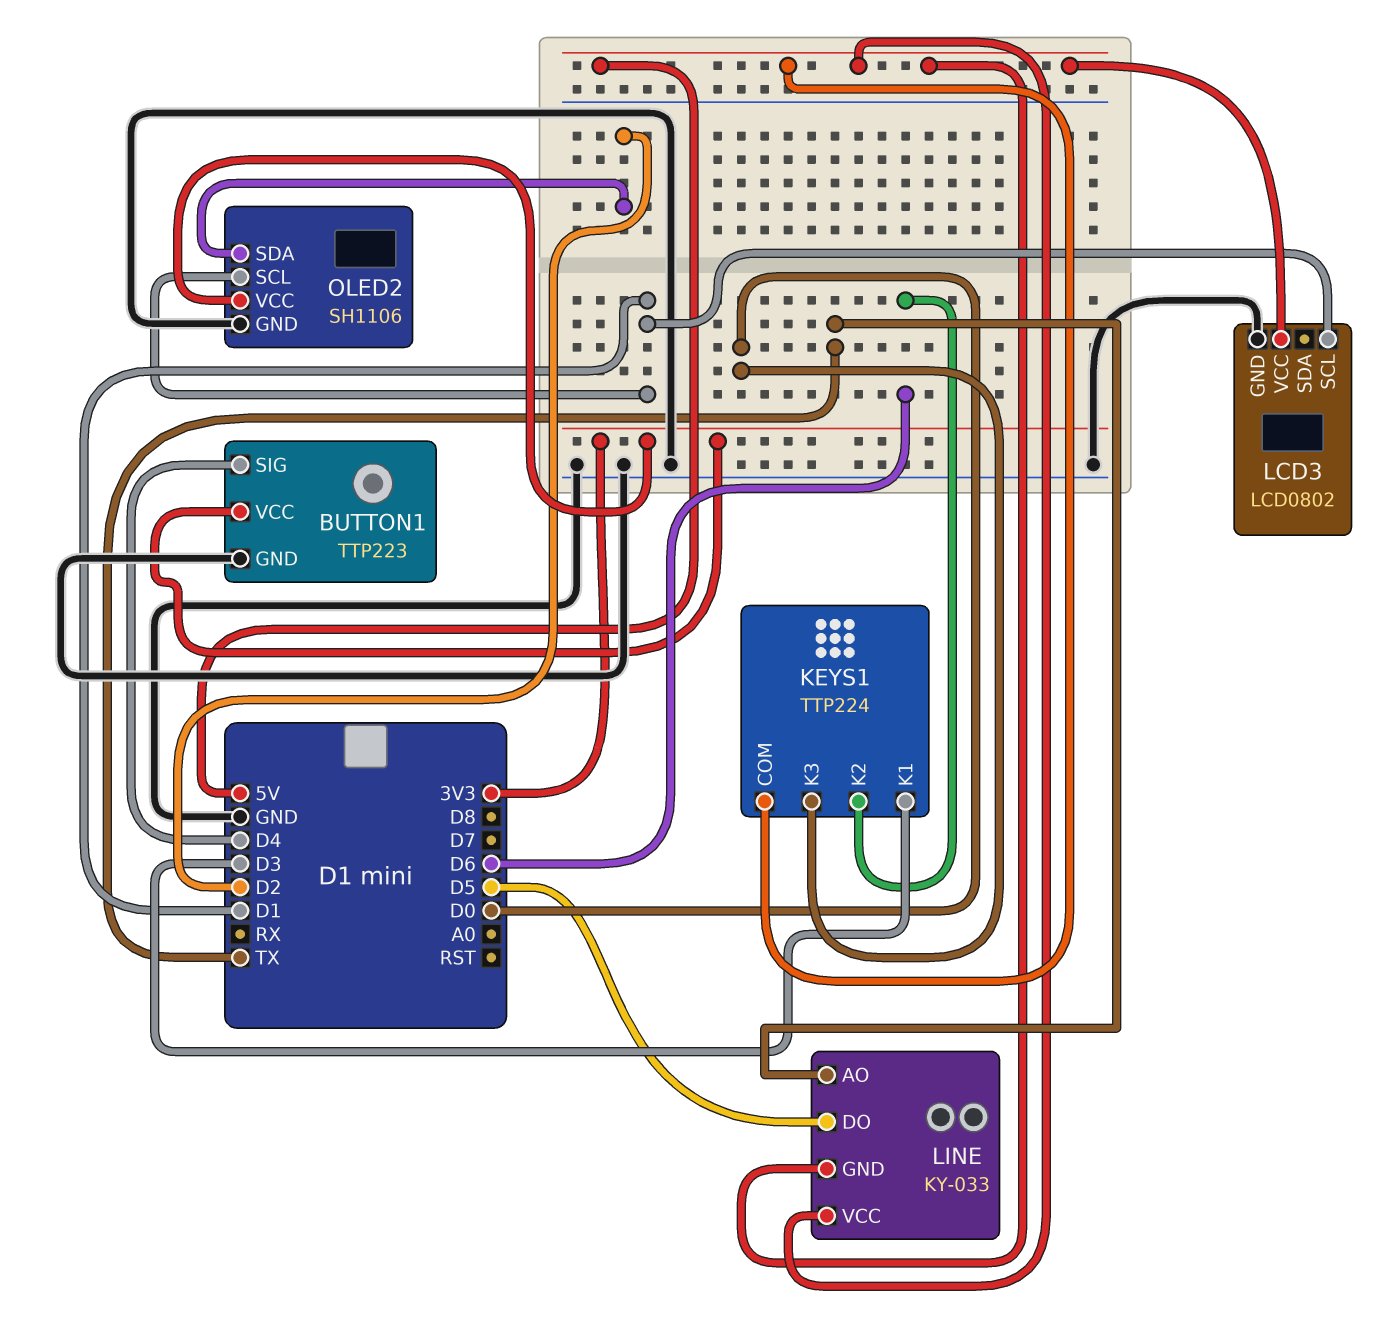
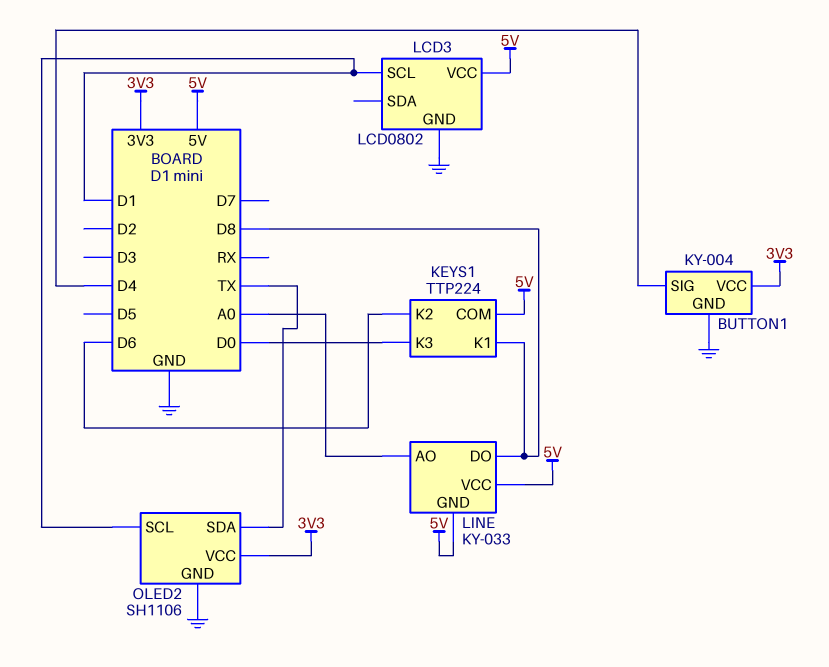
BUTTON1: TTP223 -> KY-004
KEYS1 pin K1: D3 -> D8
LINE pin AO: TX -> A0
LINE pin DO: D5 -> D8
OLED2 pin SDA: D2 -> TX

